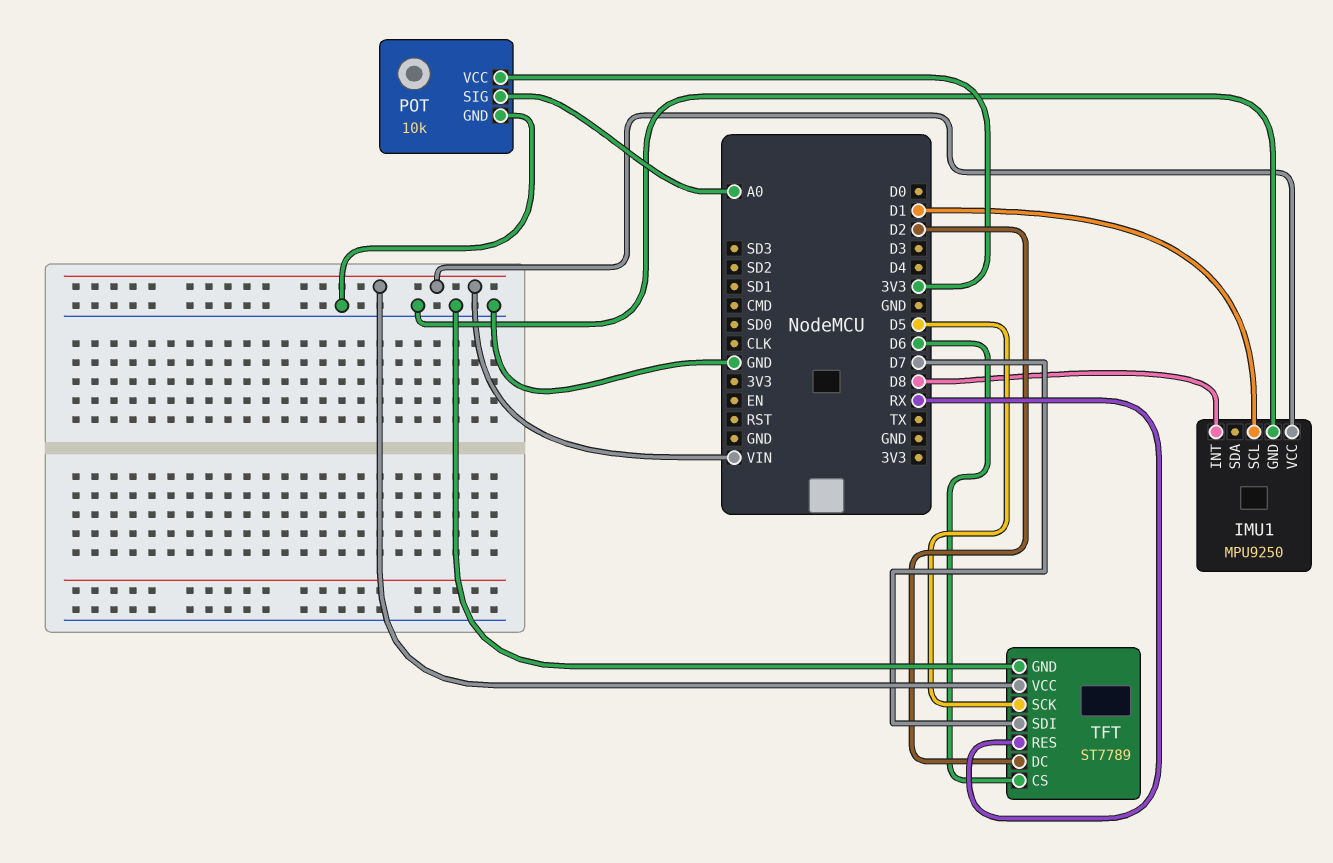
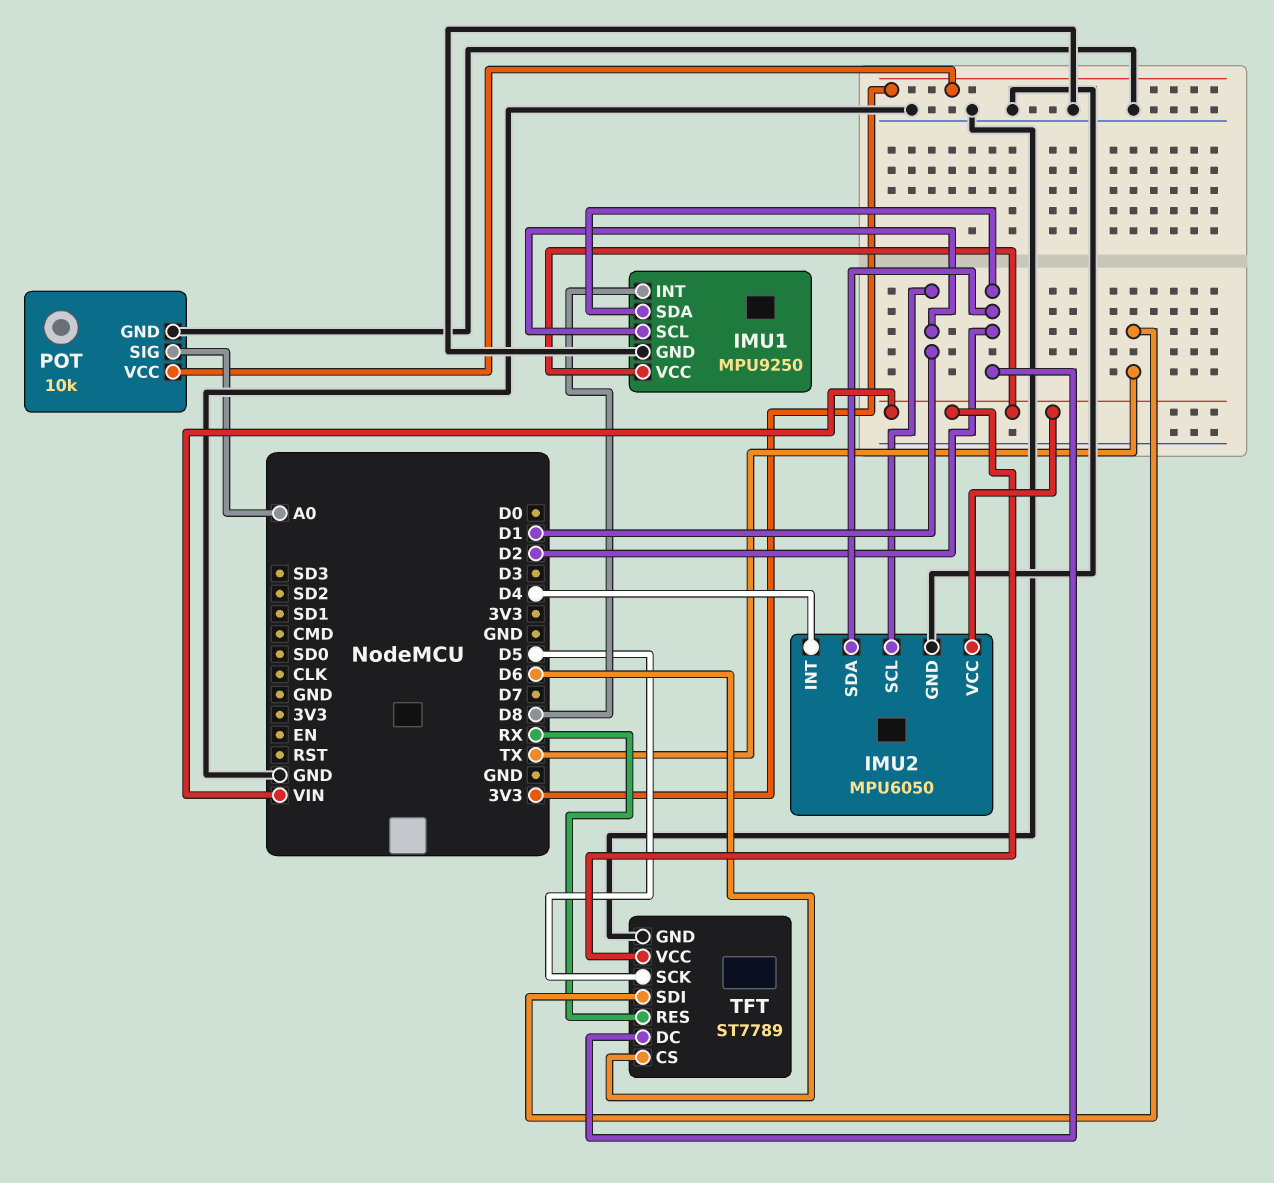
IMU1 pin SDA: none -> D2
IMU2: none -> MPU6050
IMU2 pin GND: none -> GND
IMU2 pin INT: none -> D4
IMU2 pin SCL: none -> D1
IMU2 pin SDA: none -> D2
IMU2 pin VCC: none -> VIN
TFT pin SDI: D7 -> TX

